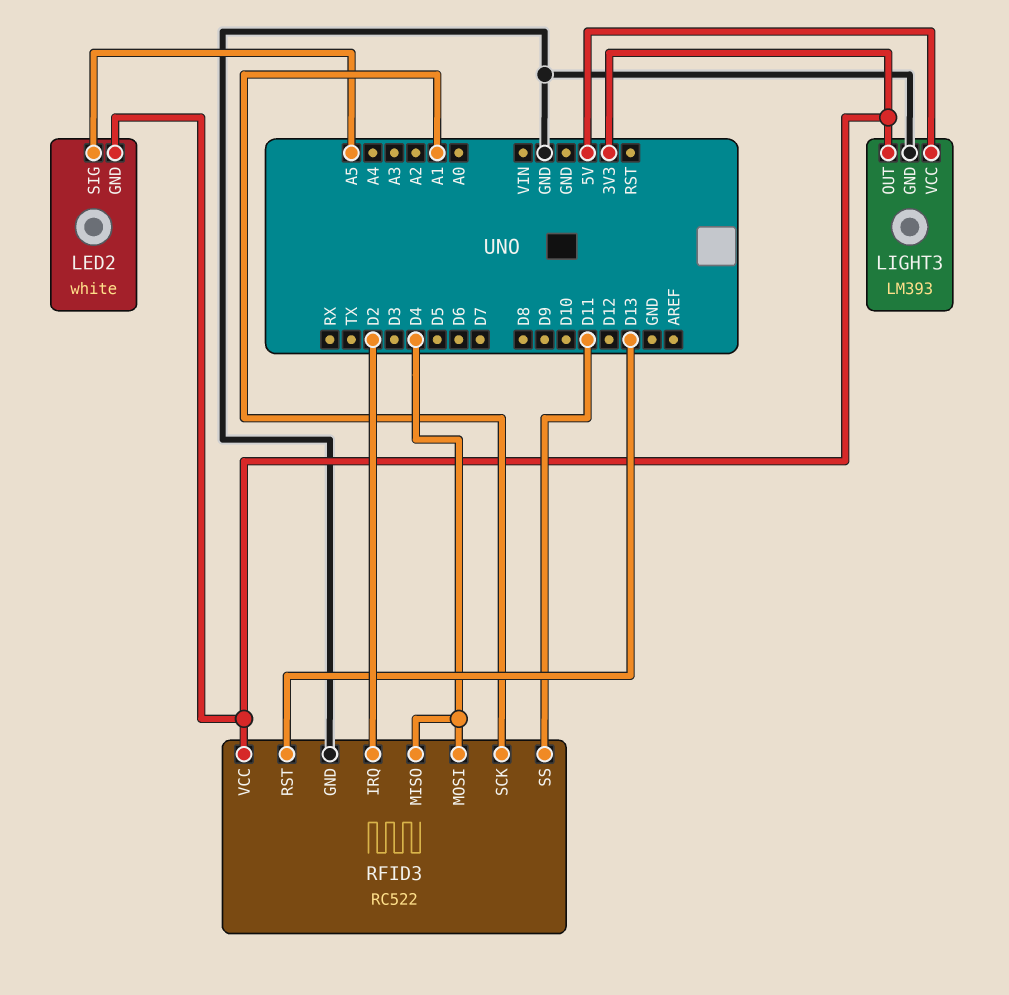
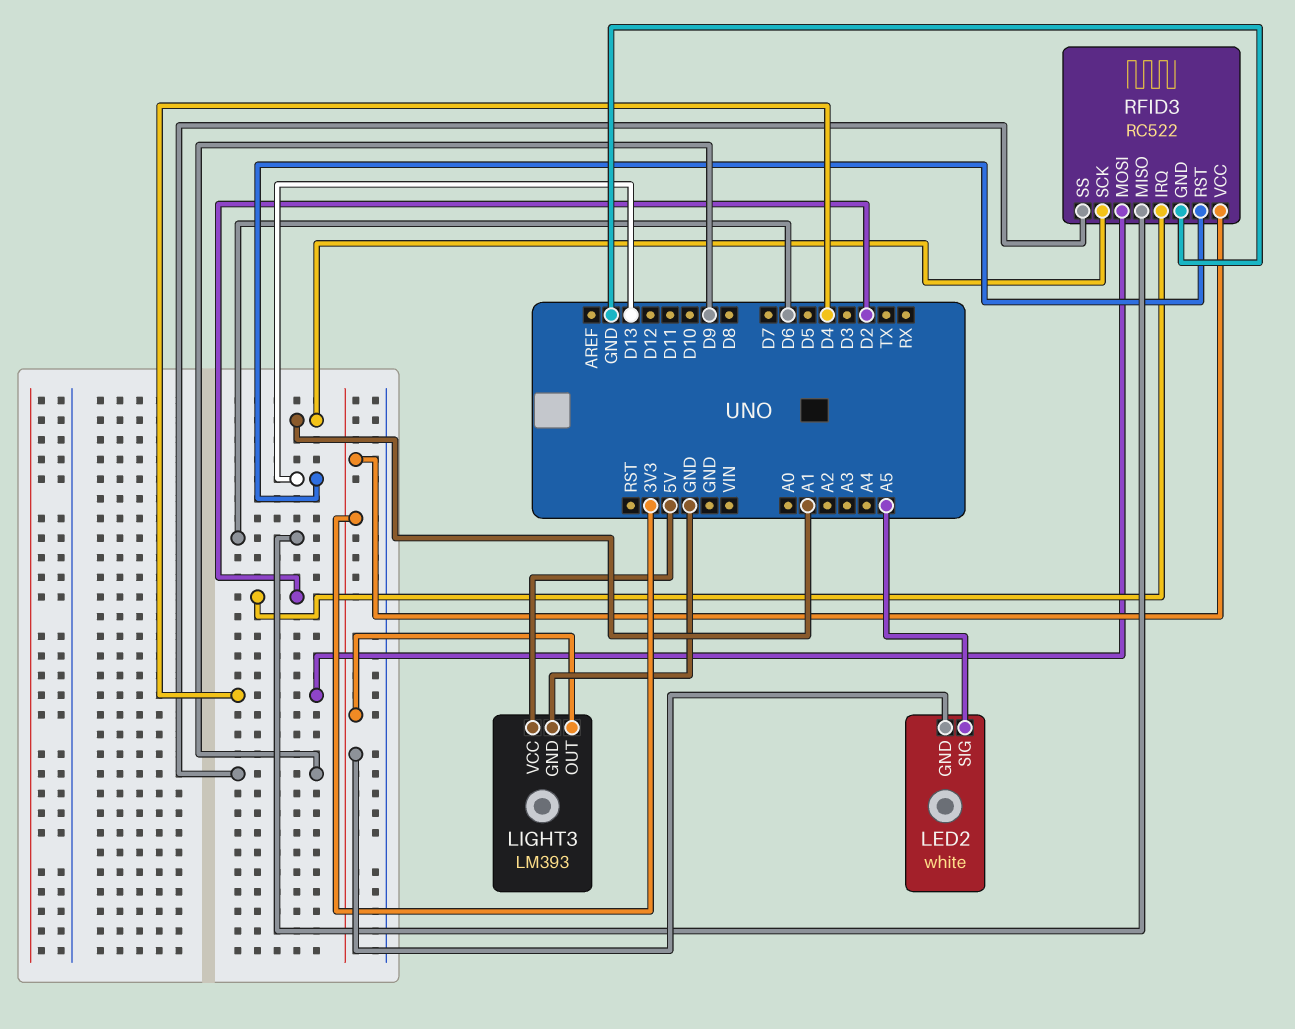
RFID3 pin MISO: D4 -> D6
RFID3 pin SS: D11 -> D9

